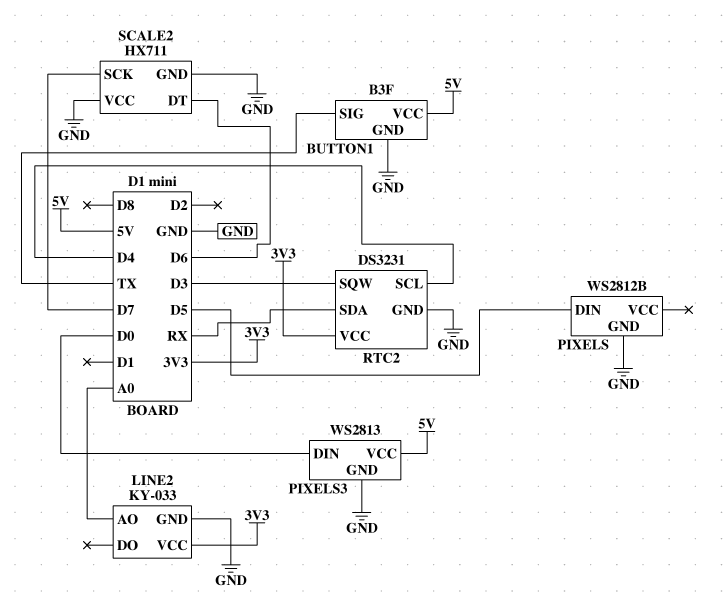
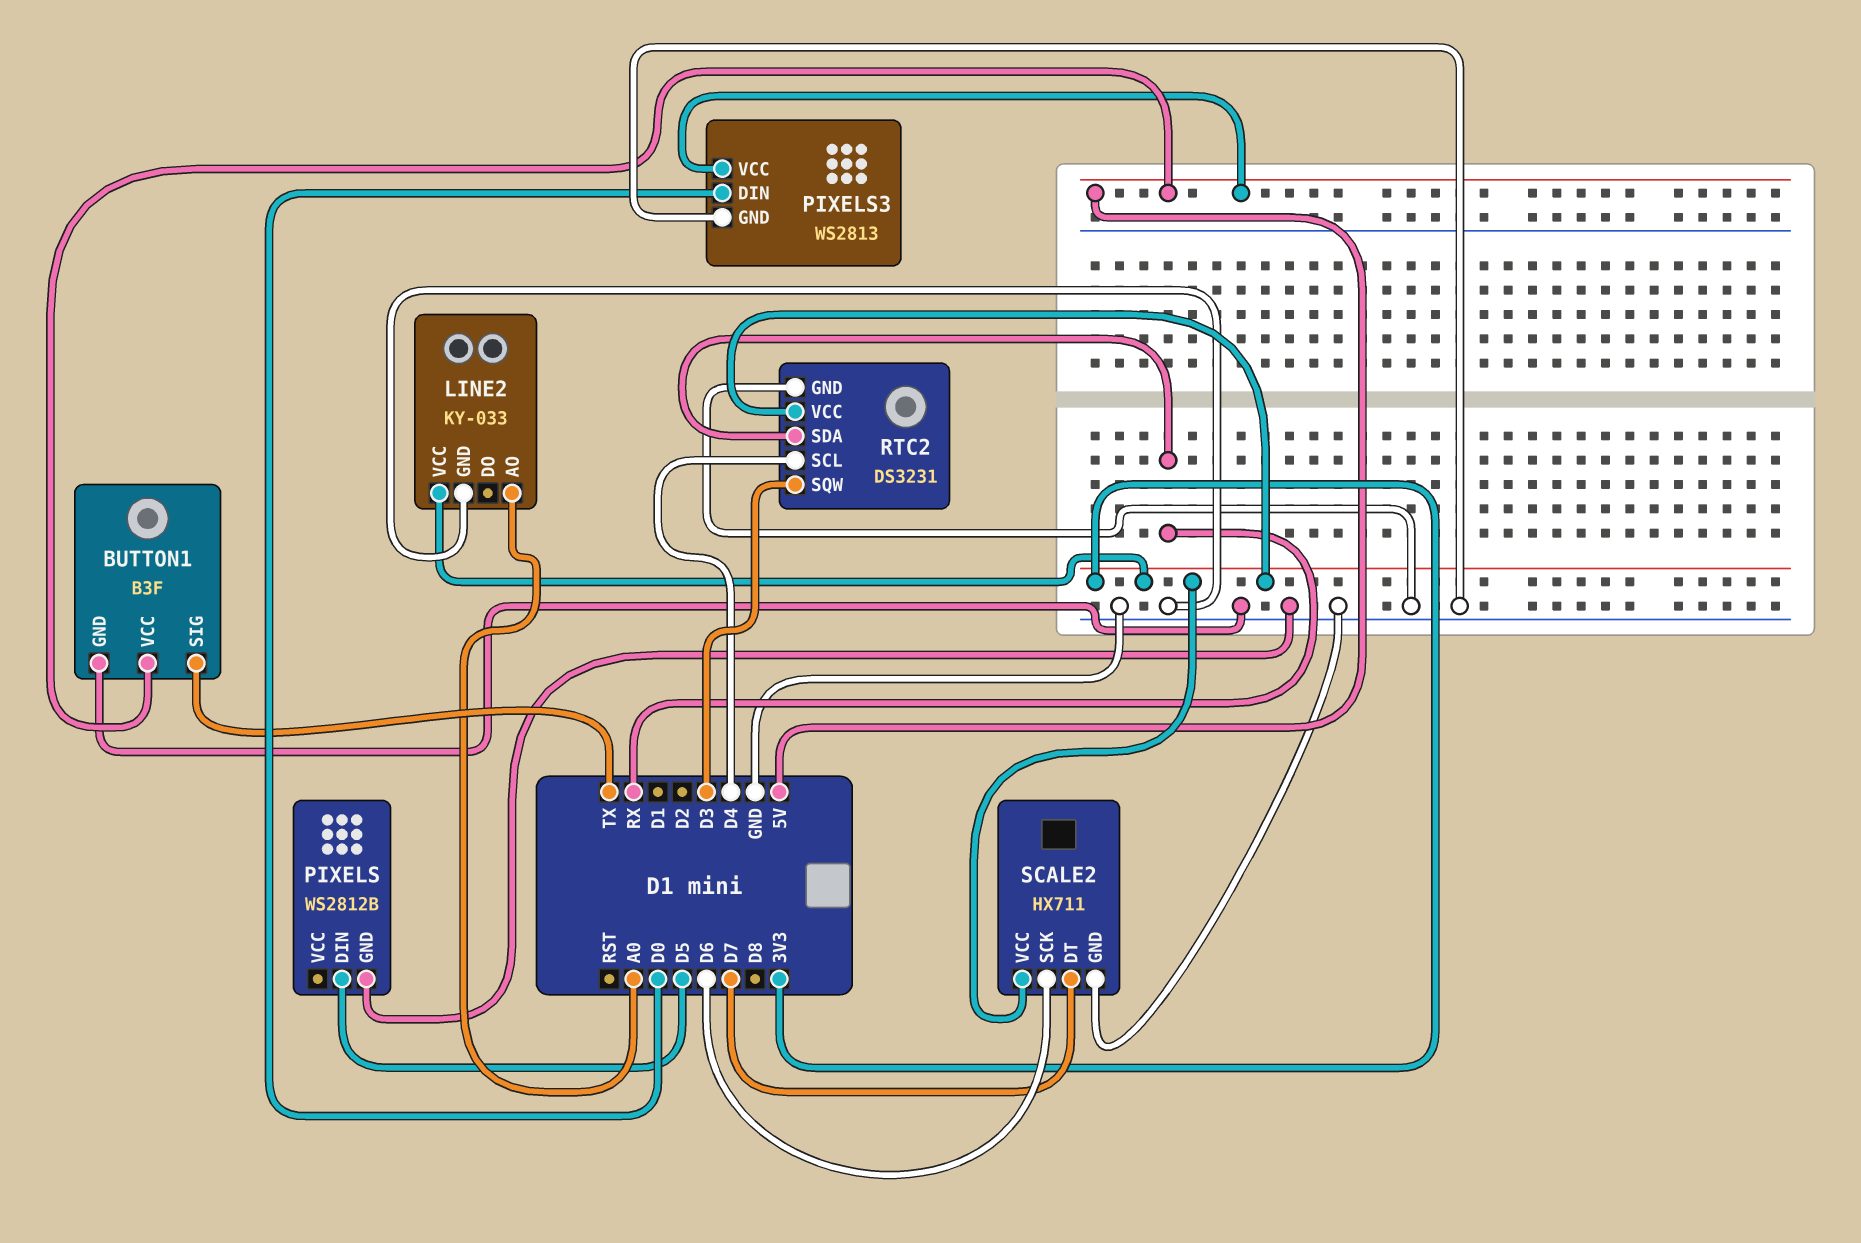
SCALE2 pin DT: D6 -> D7
SCALE2 pin SCK: D7 -> D6
SCALE2 pin VCC: GND -> 3V3

